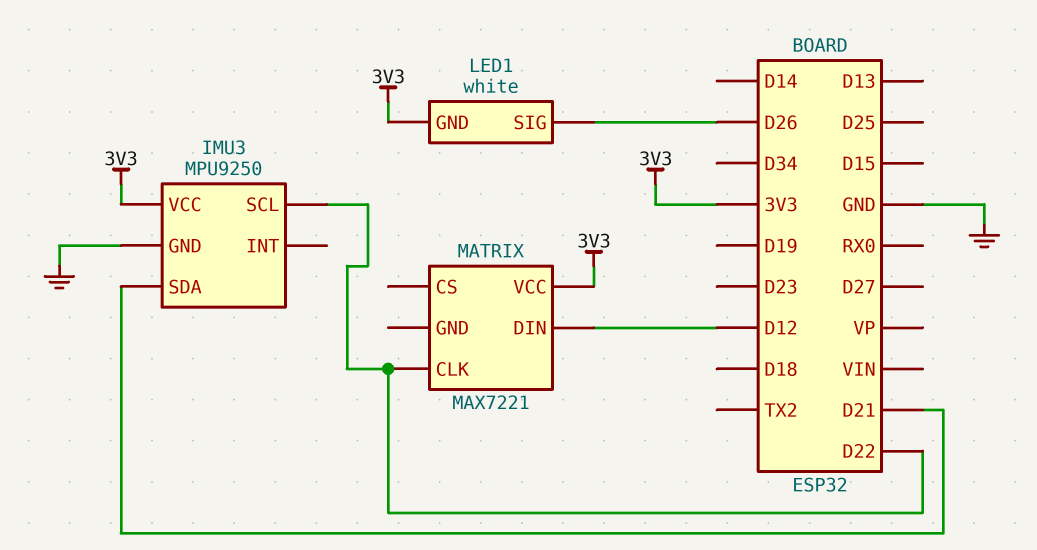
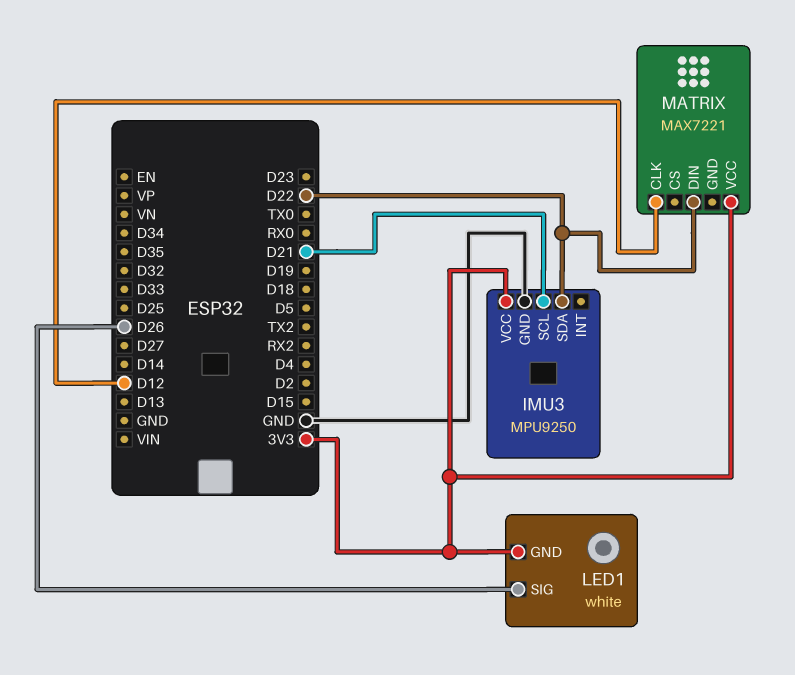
IMU3 pin SCL: D22 -> D21
IMU3 pin SDA: D21 -> D22
MATRIX pin CLK: D22 -> D12
MATRIX pin DIN: D12 -> D22

